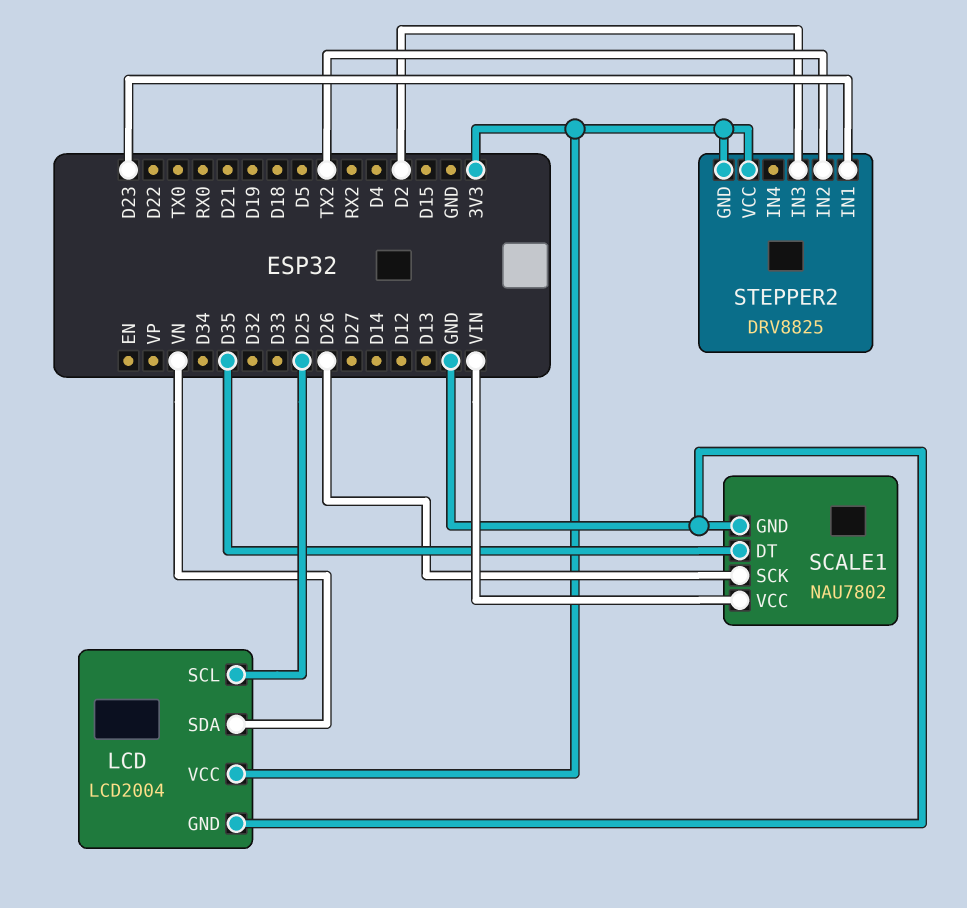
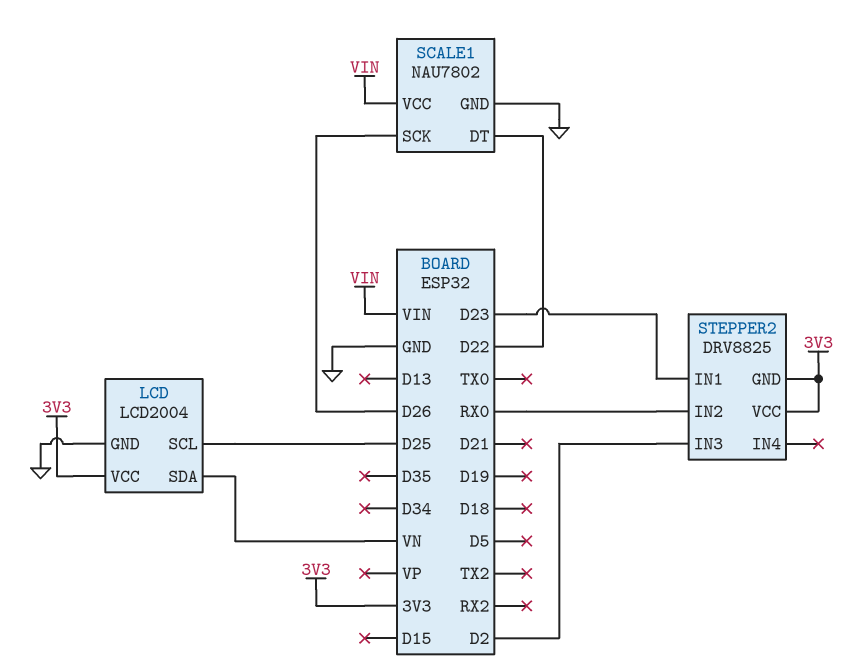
SCALE1 pin DT: D35 -> D22
STEPPER2 pin IN2: TX2 -> RX0

